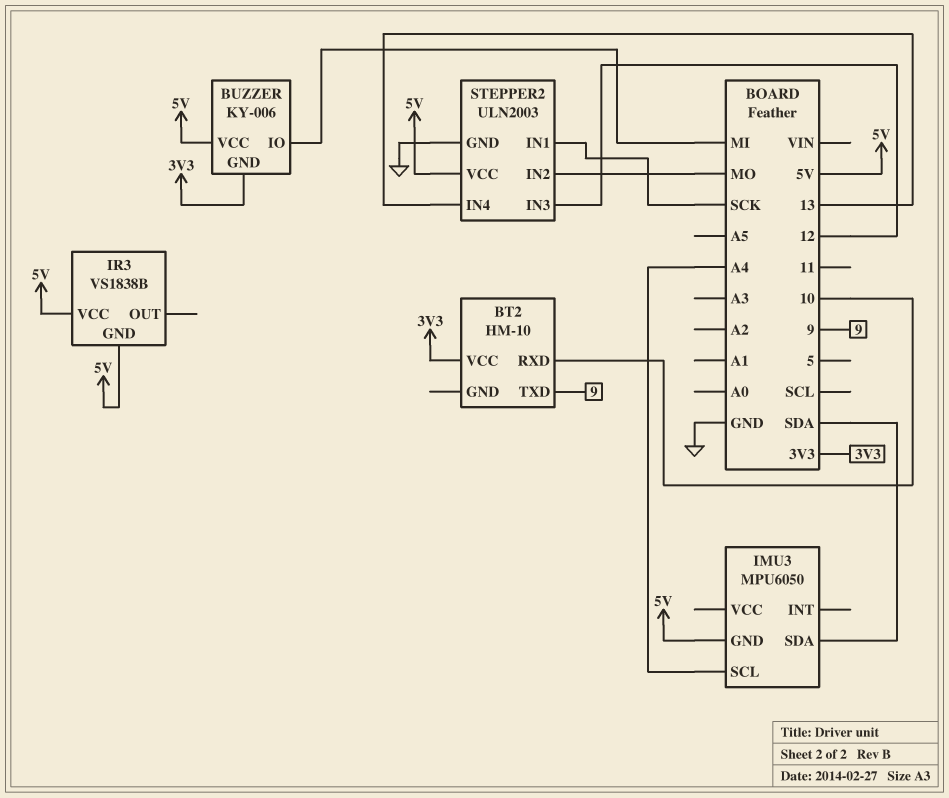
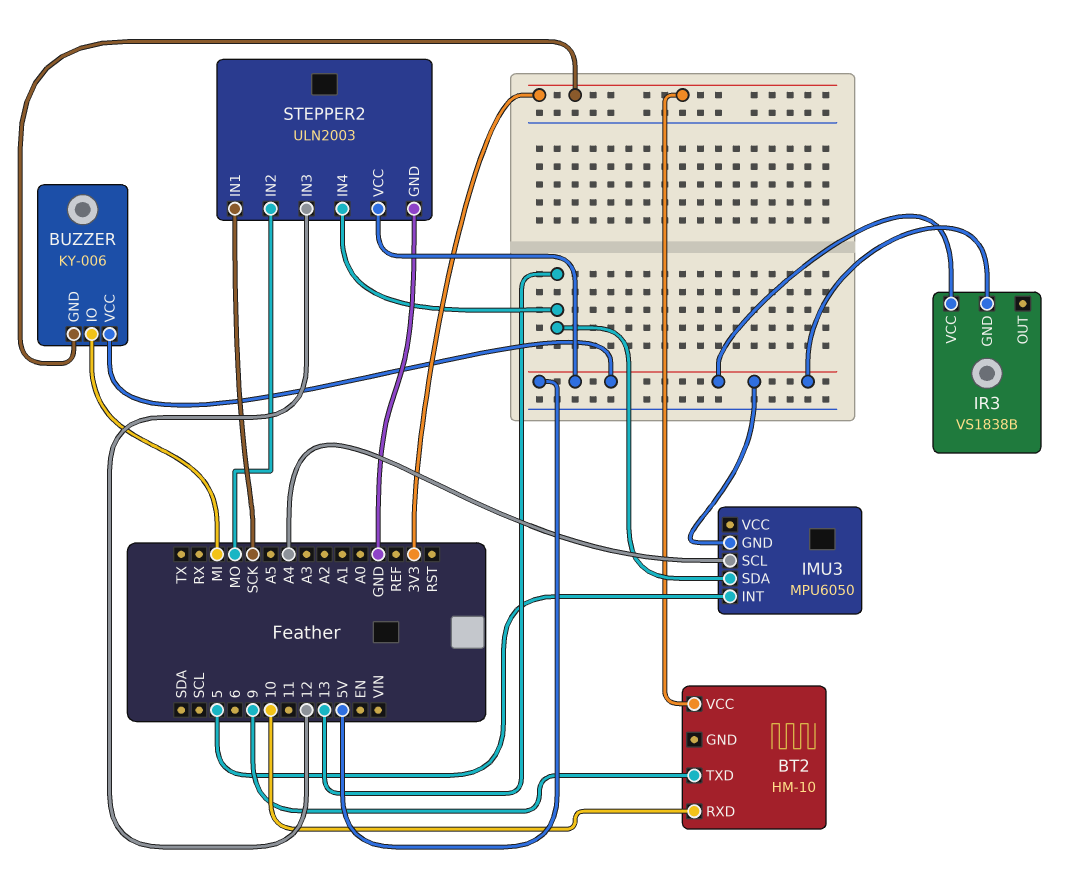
IMU3 pin INT: none -> 5
IMU3 pin SDA: SDA -> 13

